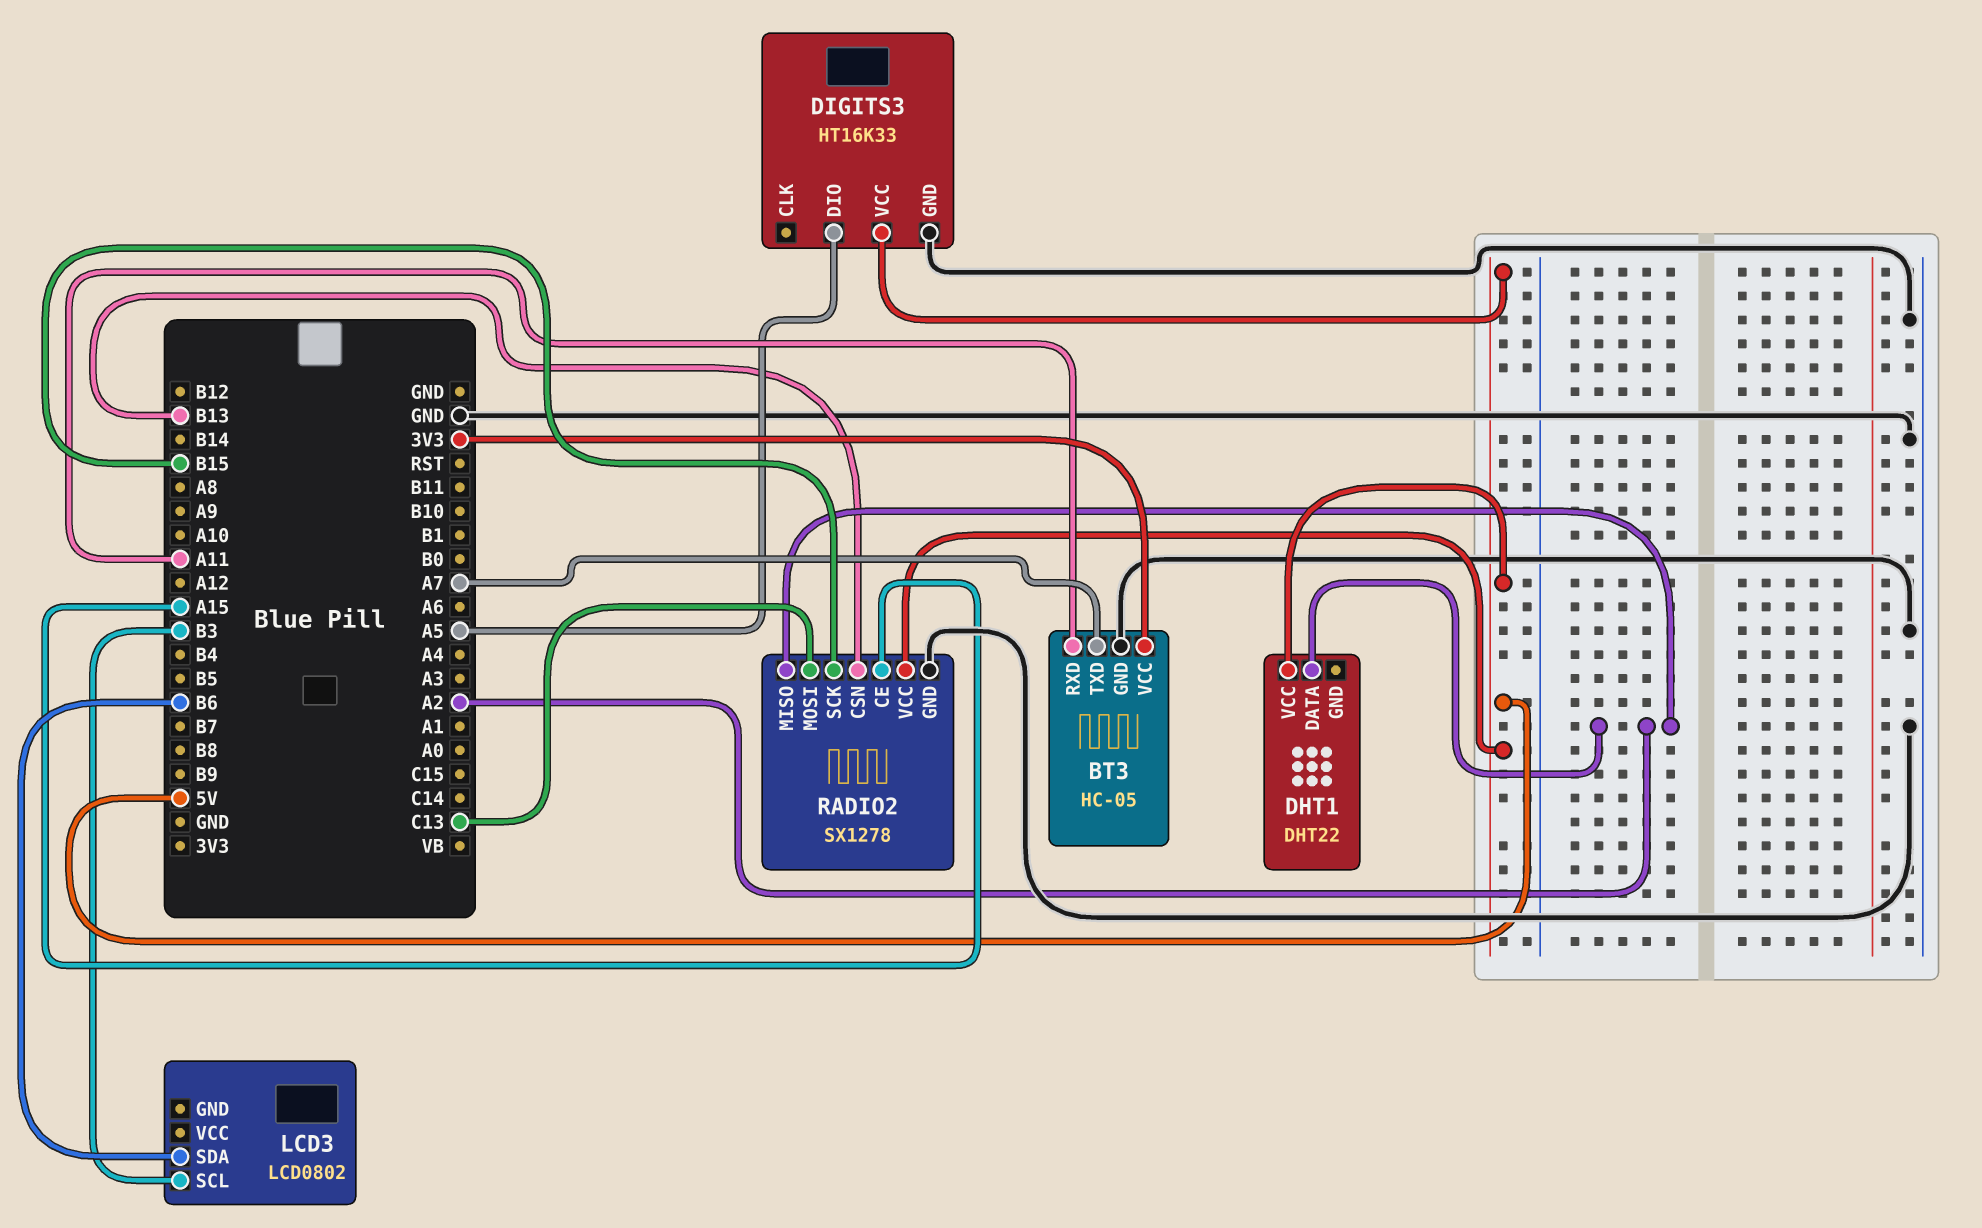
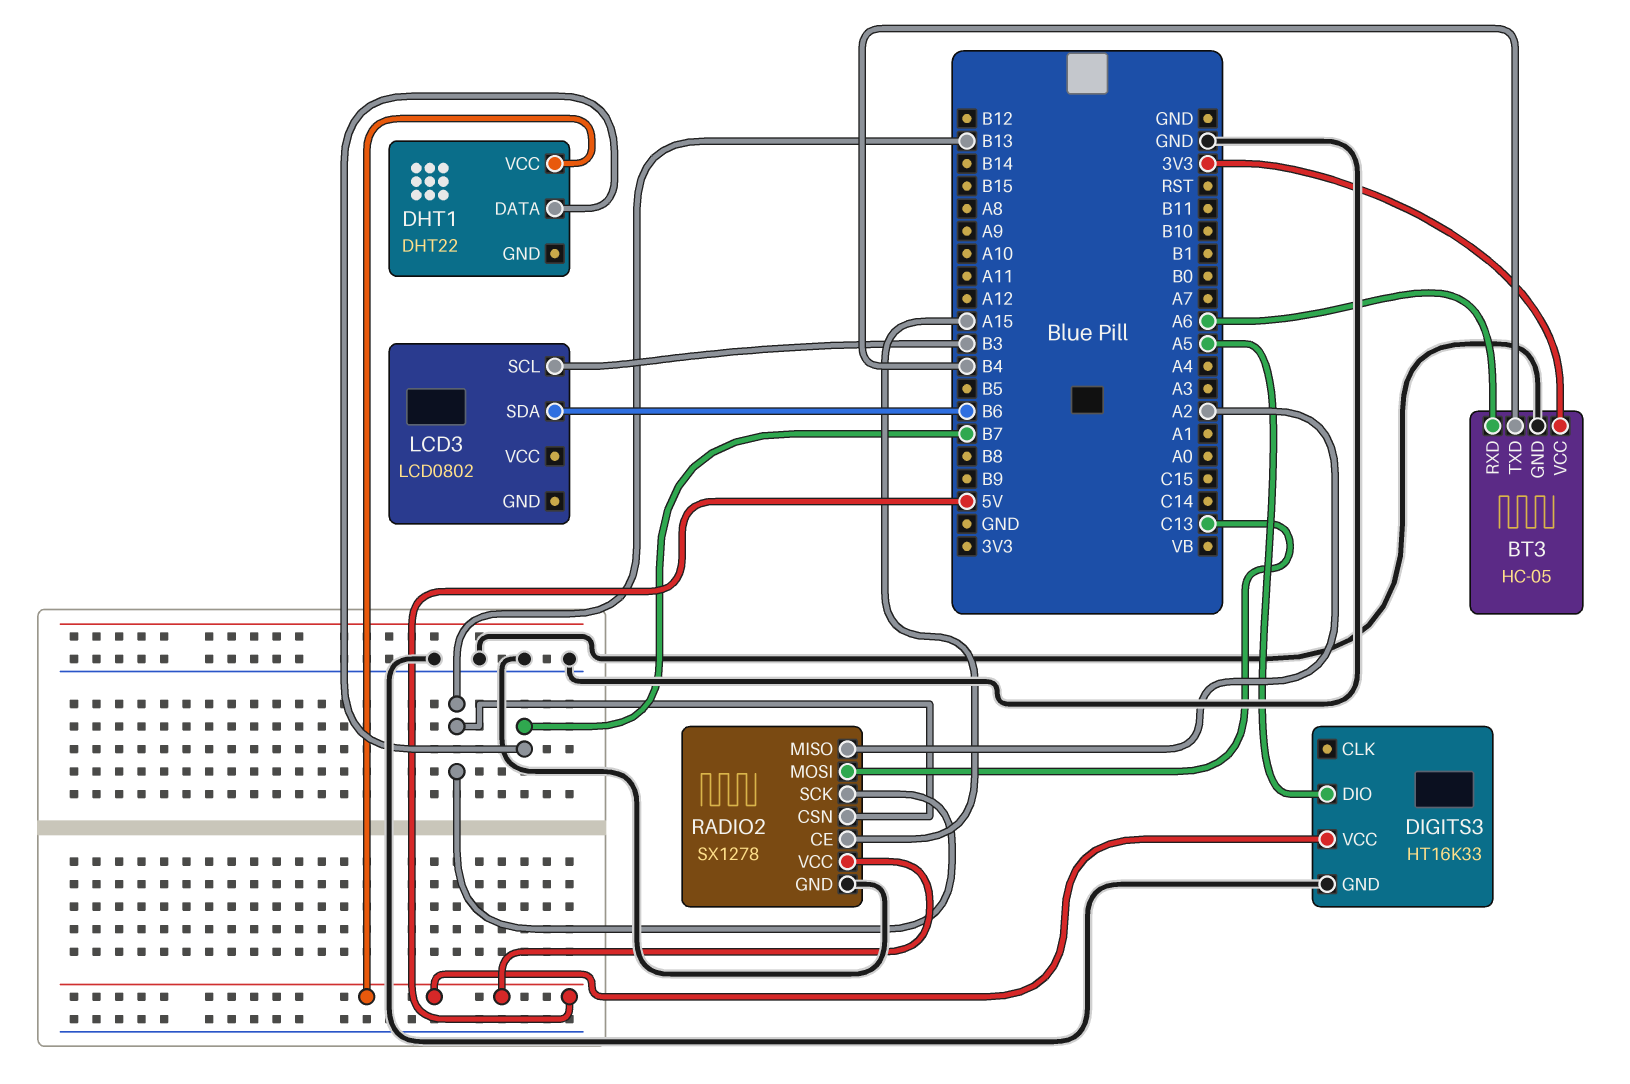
BT3 pin RXD: A11 -> A6
BT3 pin TXD: A7 -> B4
DHT1 pin DATA: A2 -> B7
RADIO2 pin SCK: B15 -> B13

